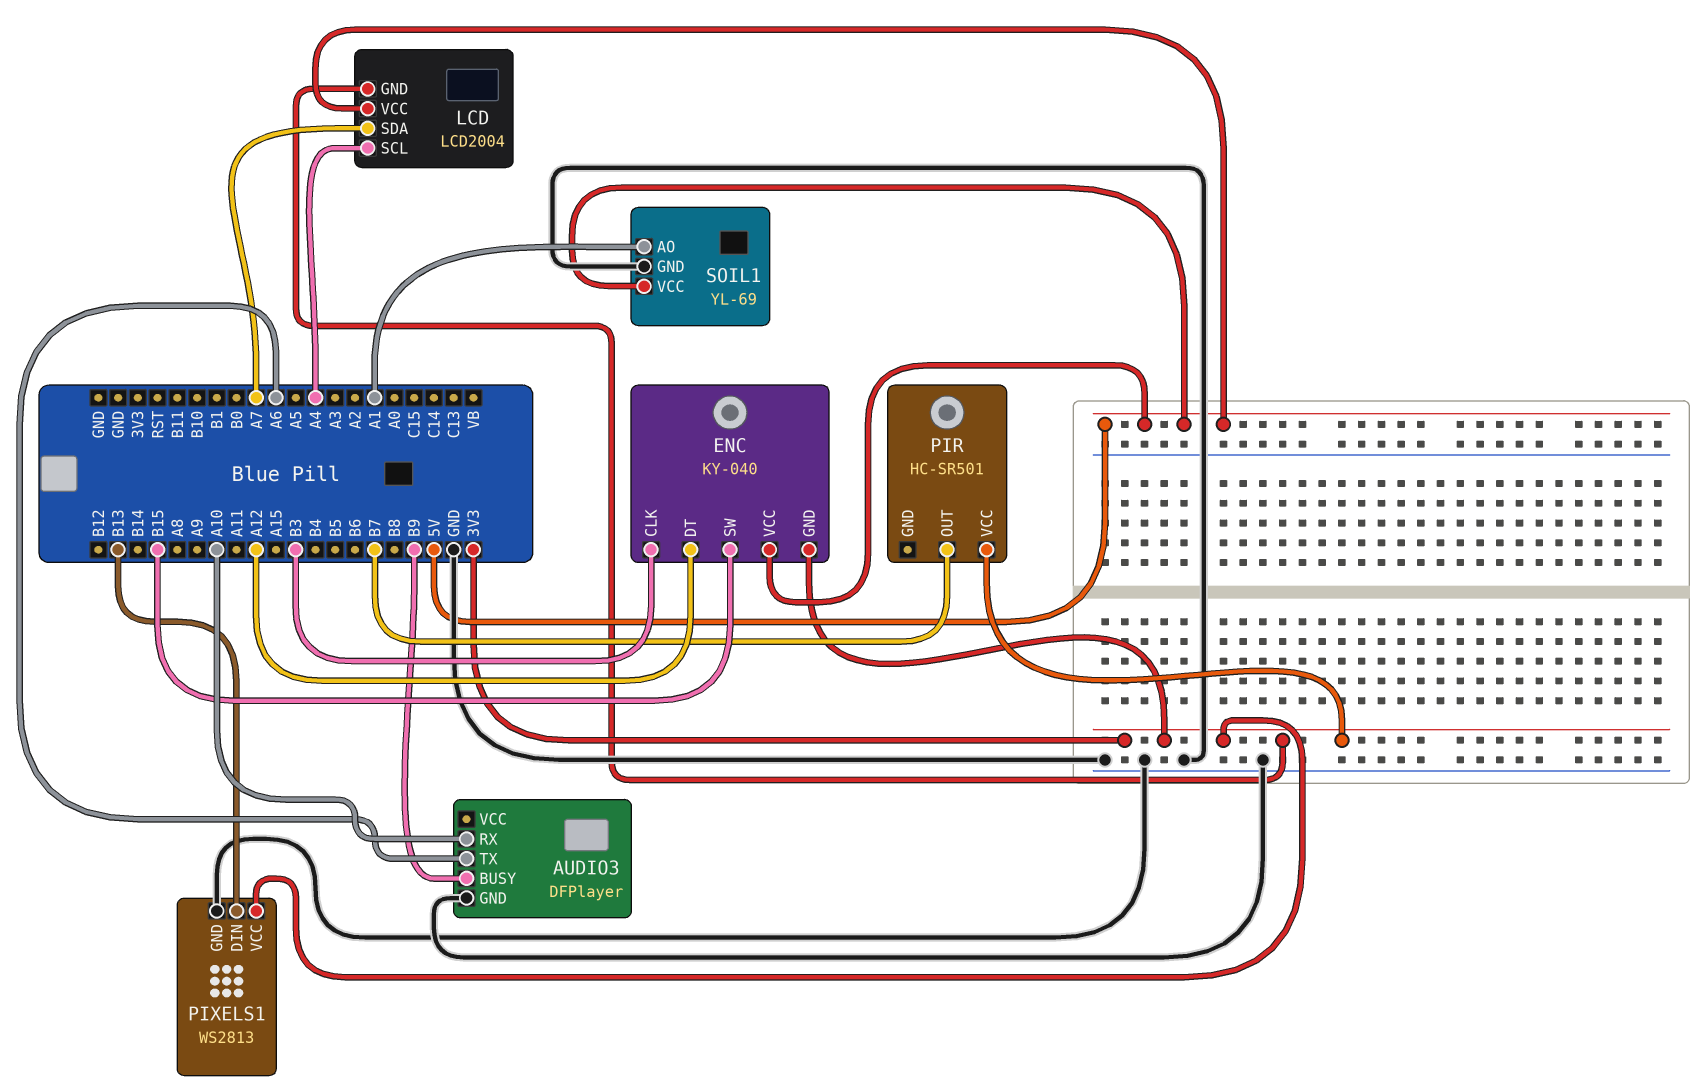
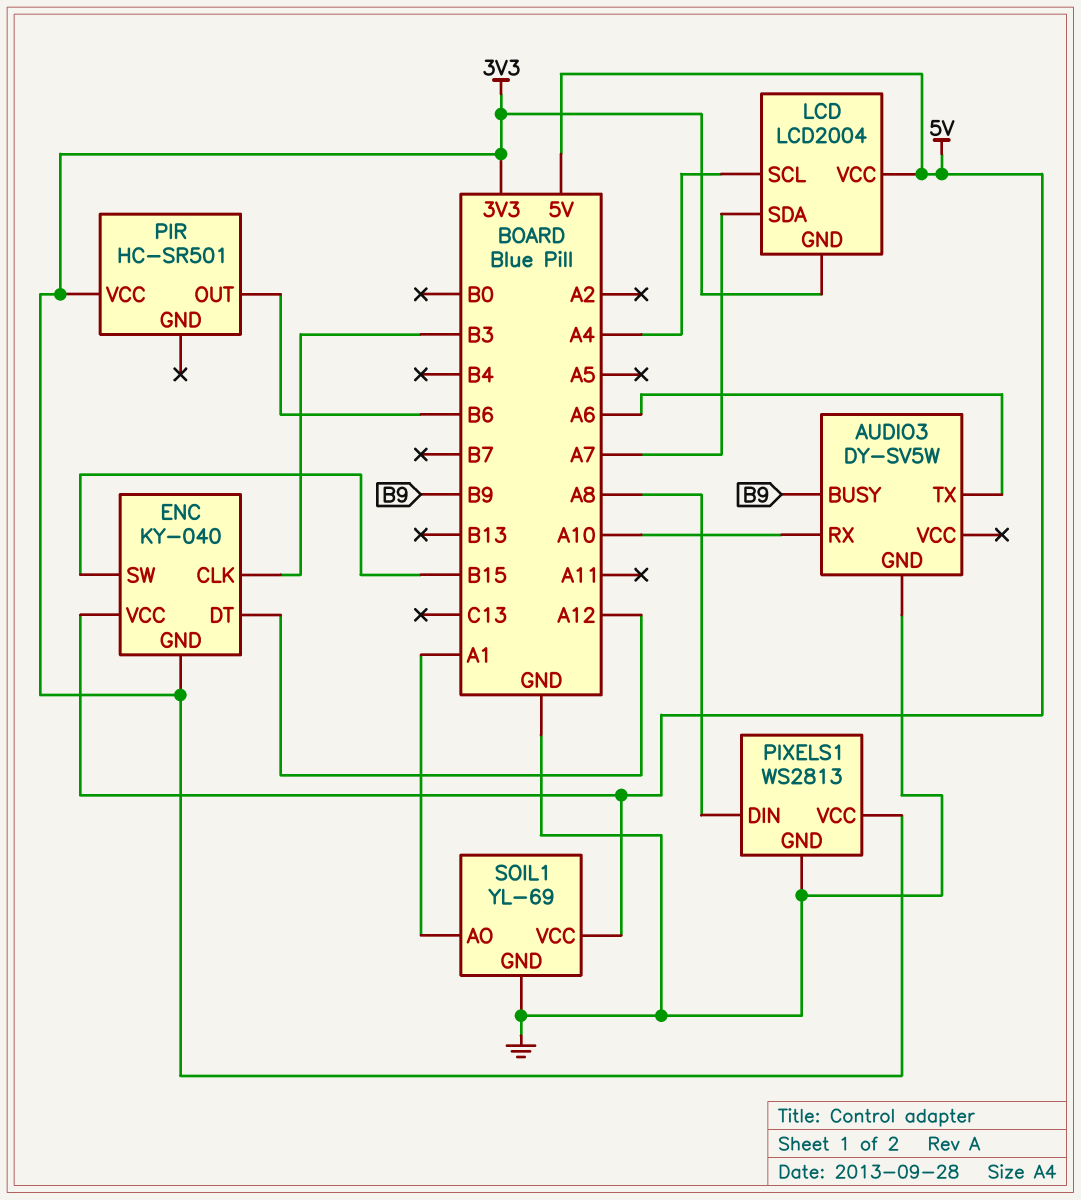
AUDIO3: DFPlayer -> DY-SV5W
PIR pin OUT: B7 -> B6
PIXELS1 pin DIN: B13 -> A8

